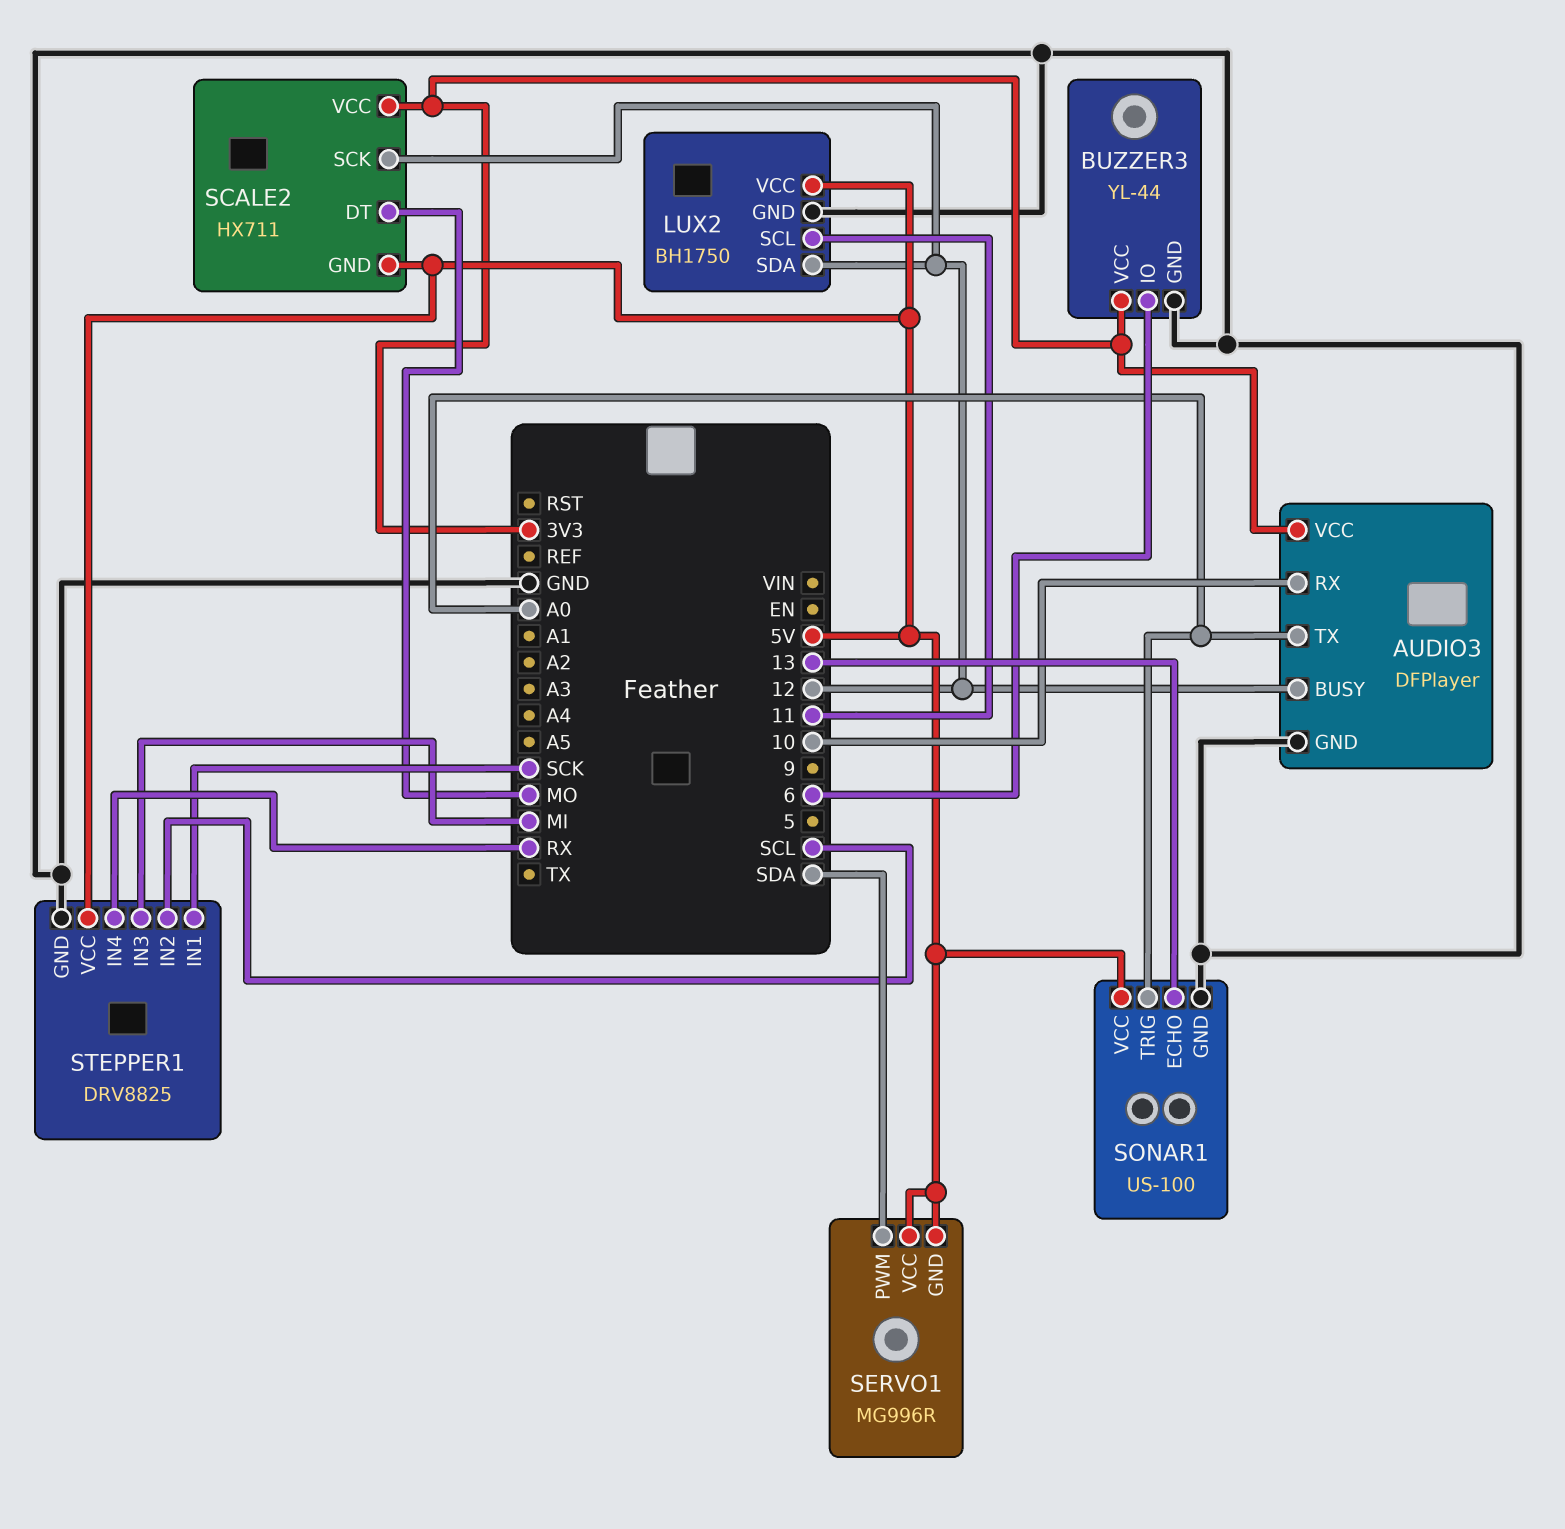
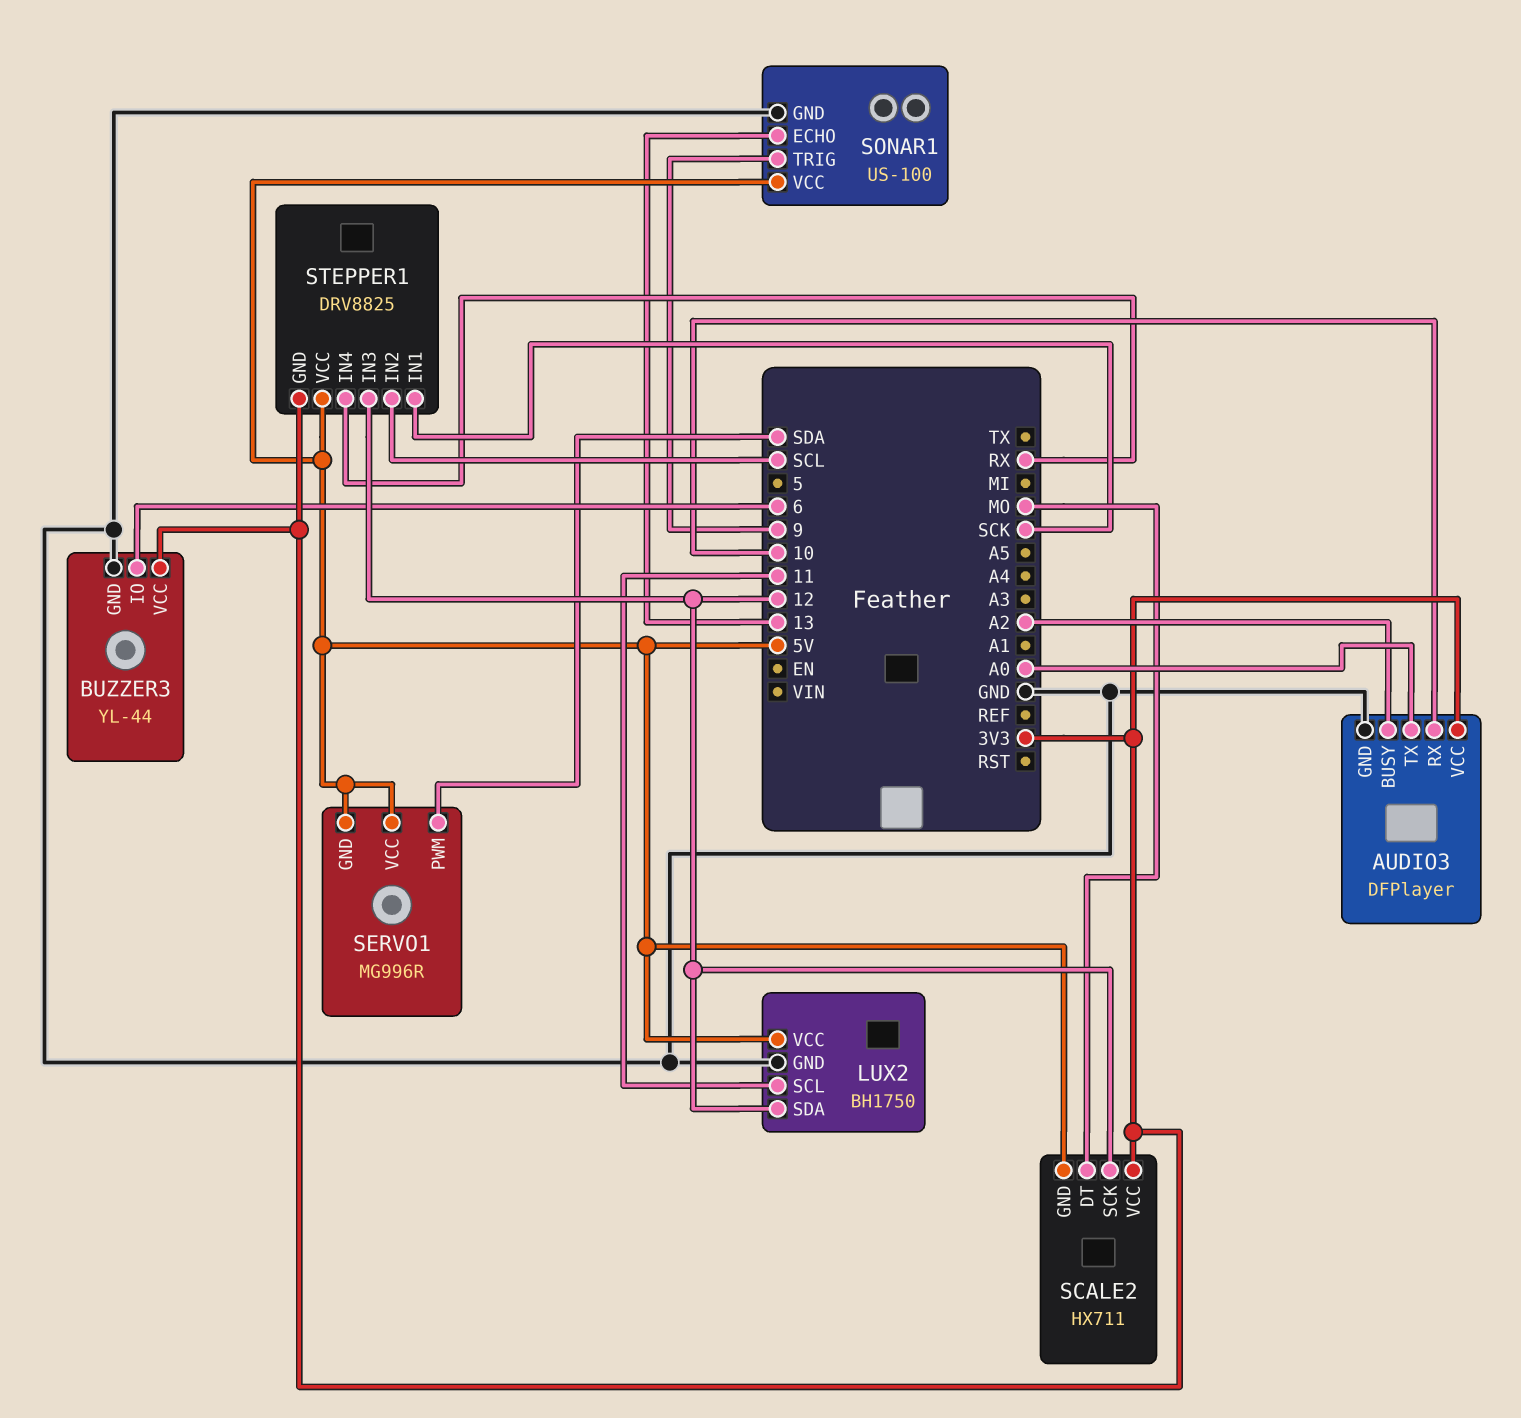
AUDIO3 pin BUSY: 12 -> A2
SONAR1 pin TRIG: A0 -> 9
STEPPER1 pin GND: GND -> 3V3
STEPPER1 pin IN3: MI -> 12

